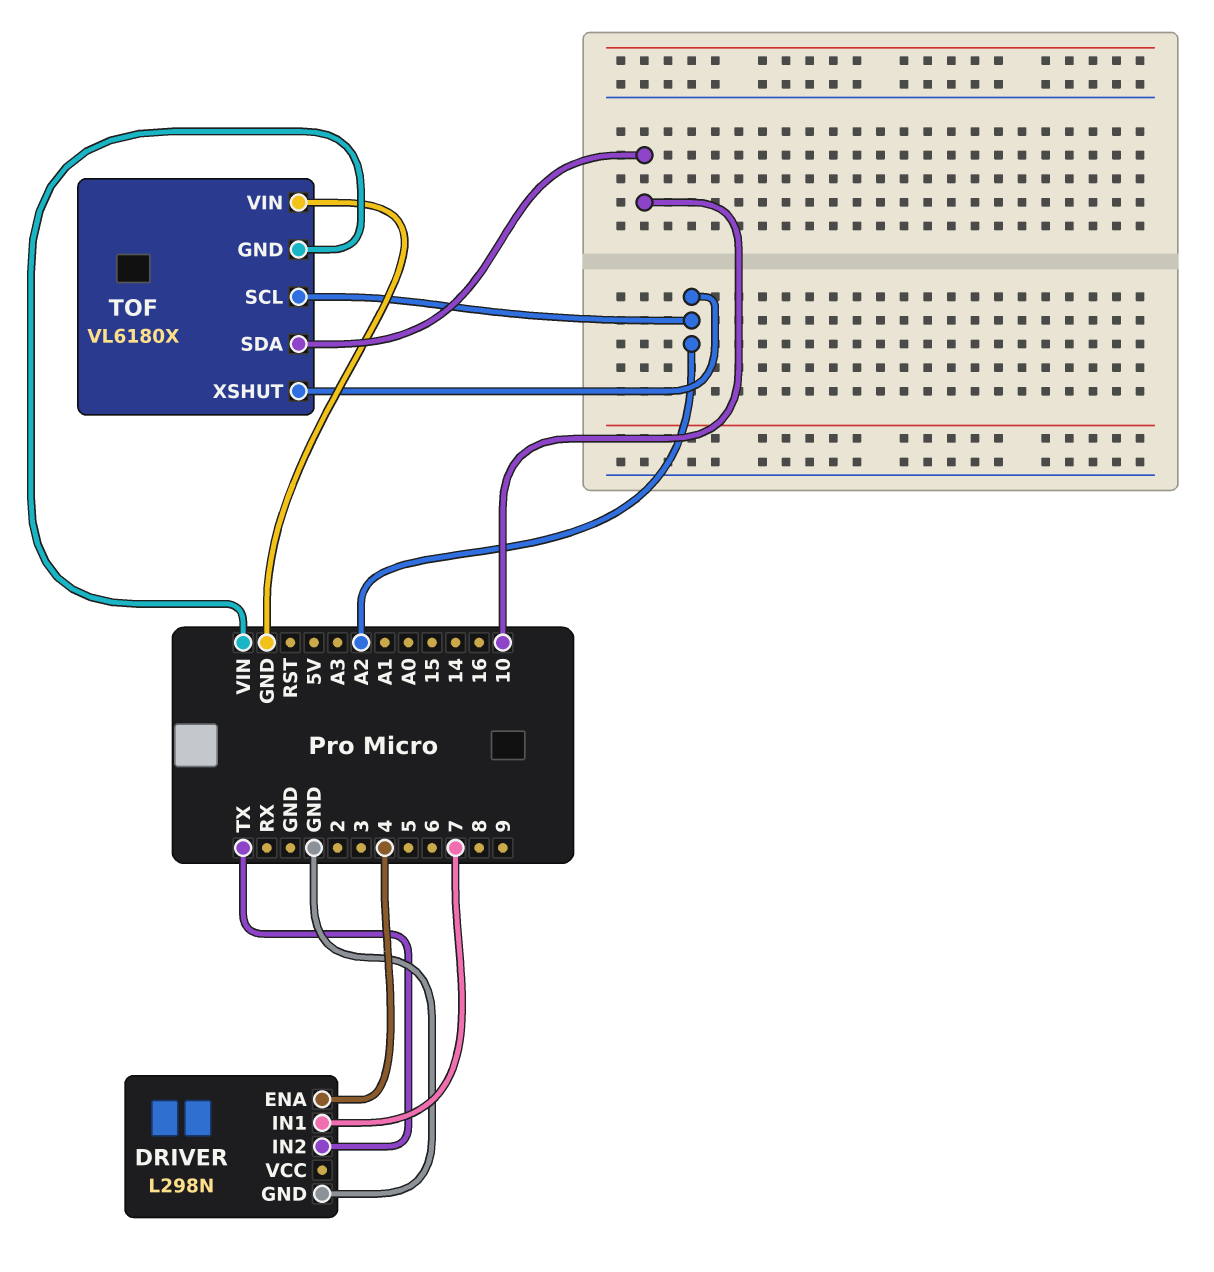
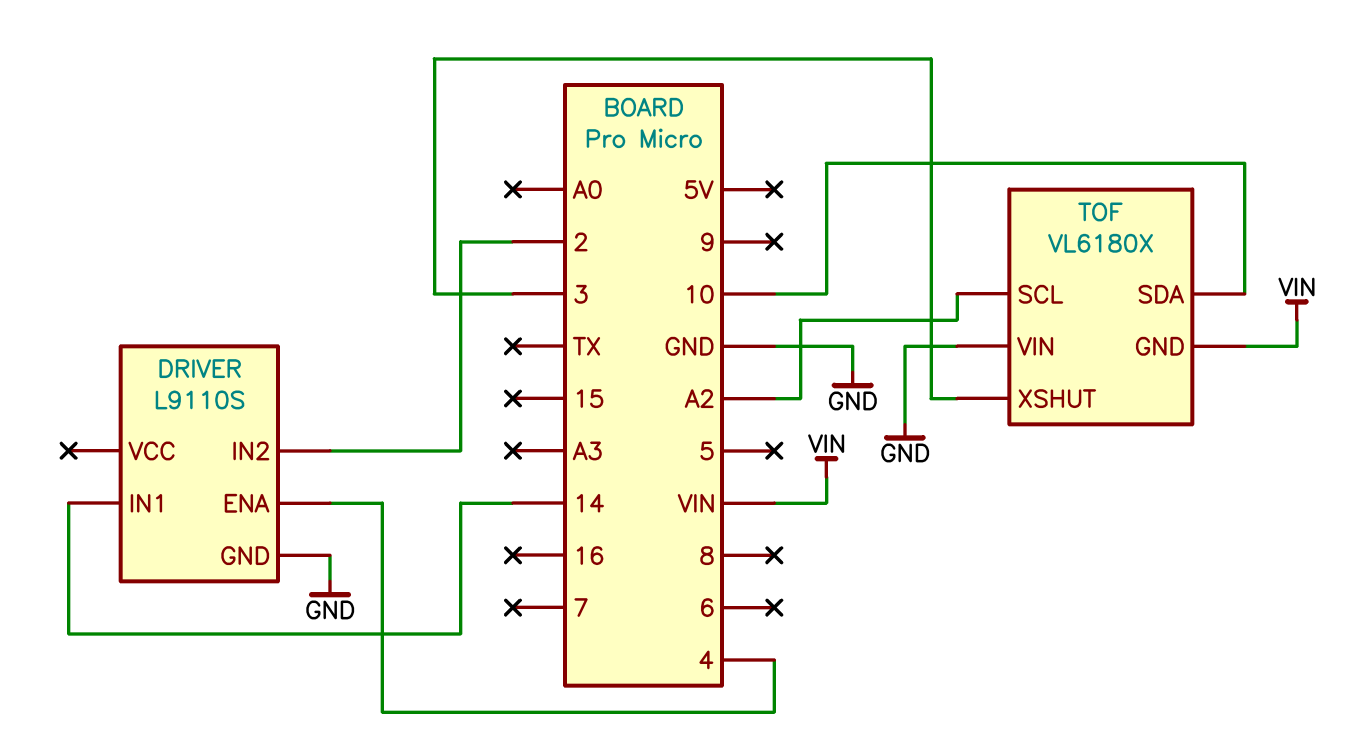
DRIVER: L298N -> L9110S
DRIVER pin IN1: 7 -> 14
DRIVER pin IN2: TX -> 2
TOF pin XSHUT: A2 -> 3

